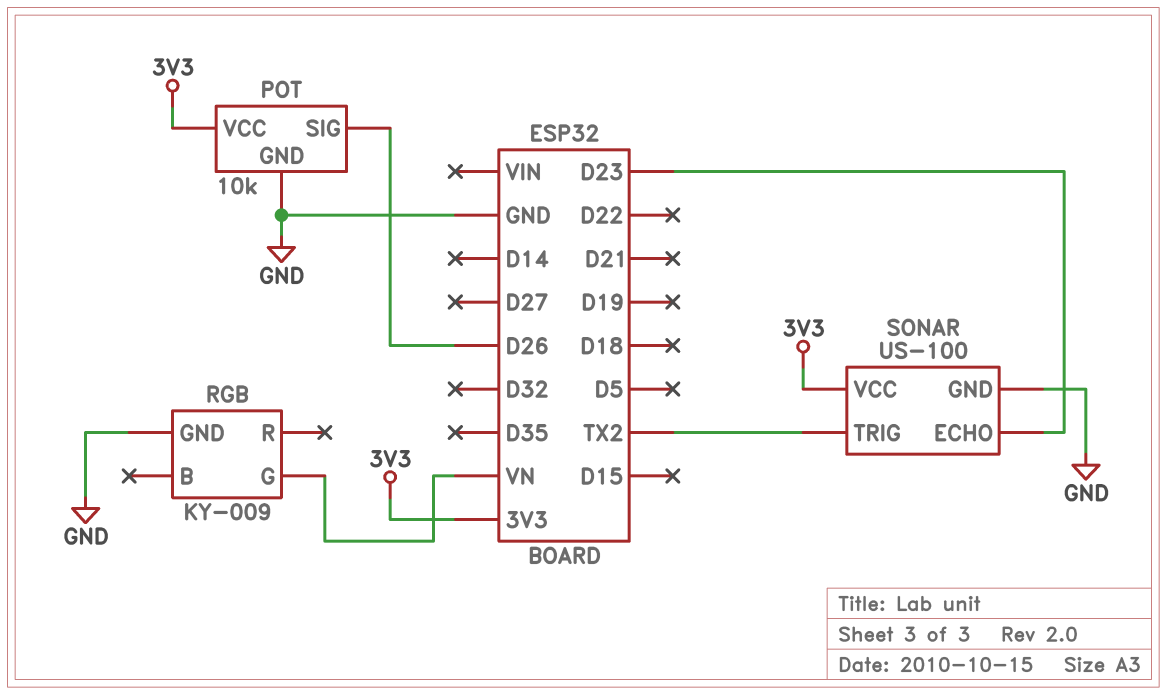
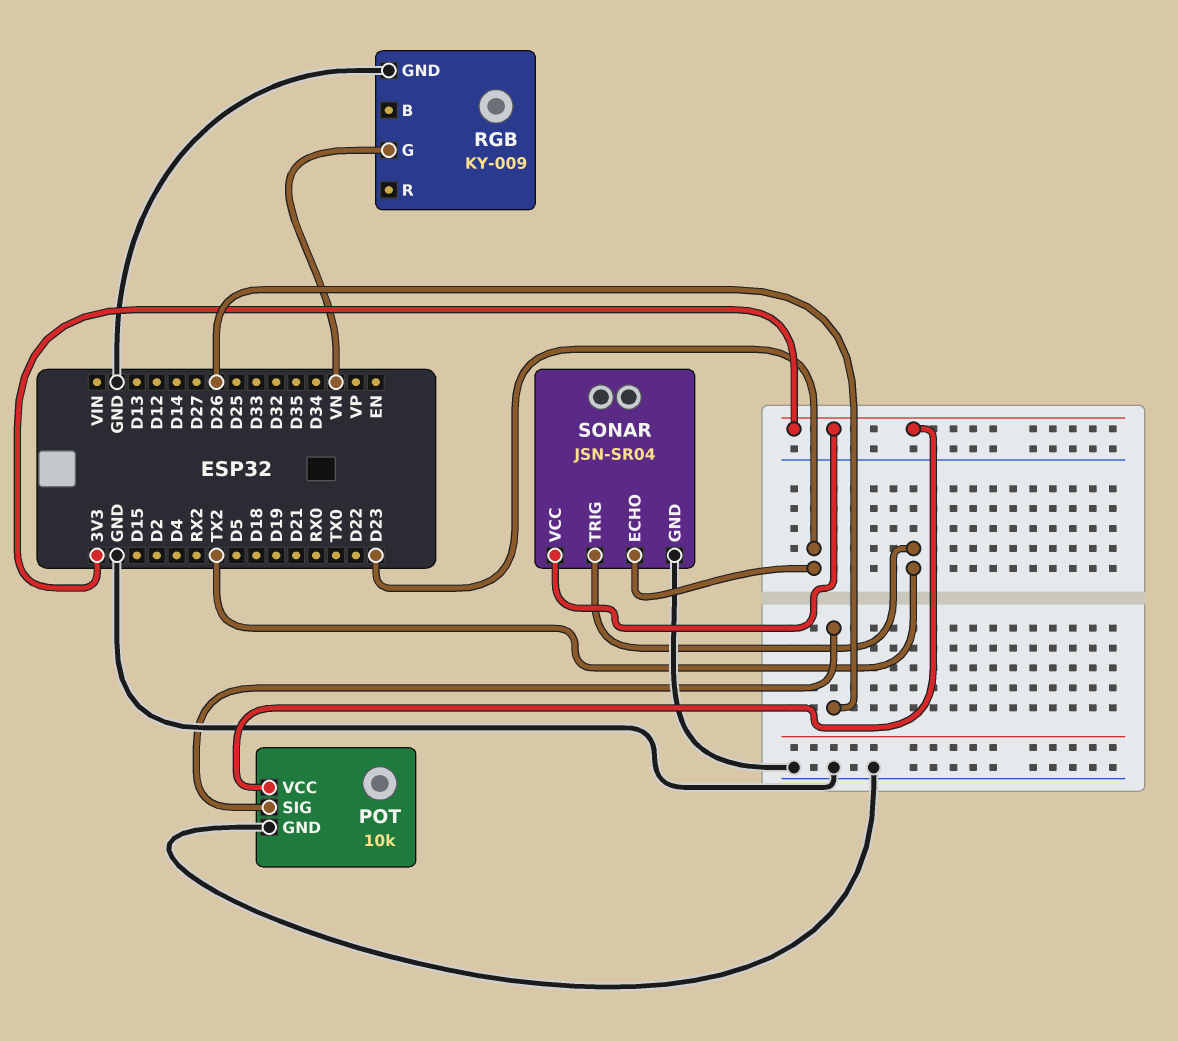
SONAR: US-100 -> JSN-SR04

